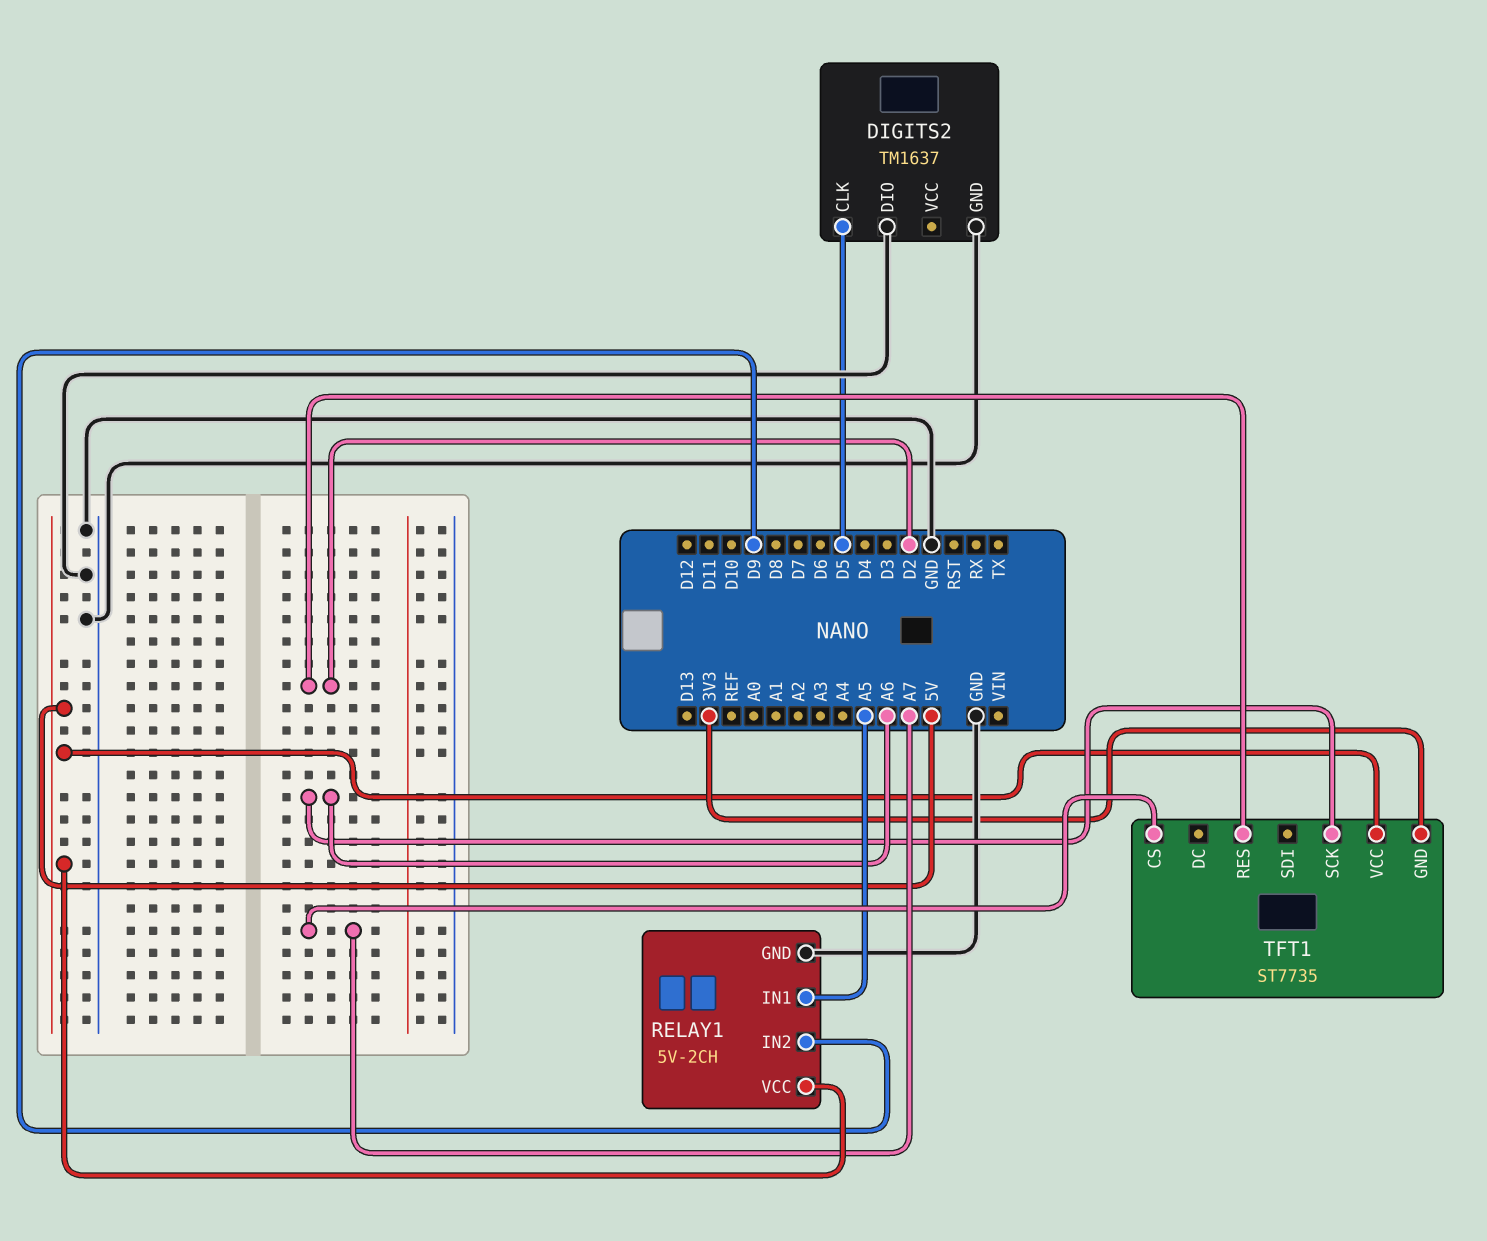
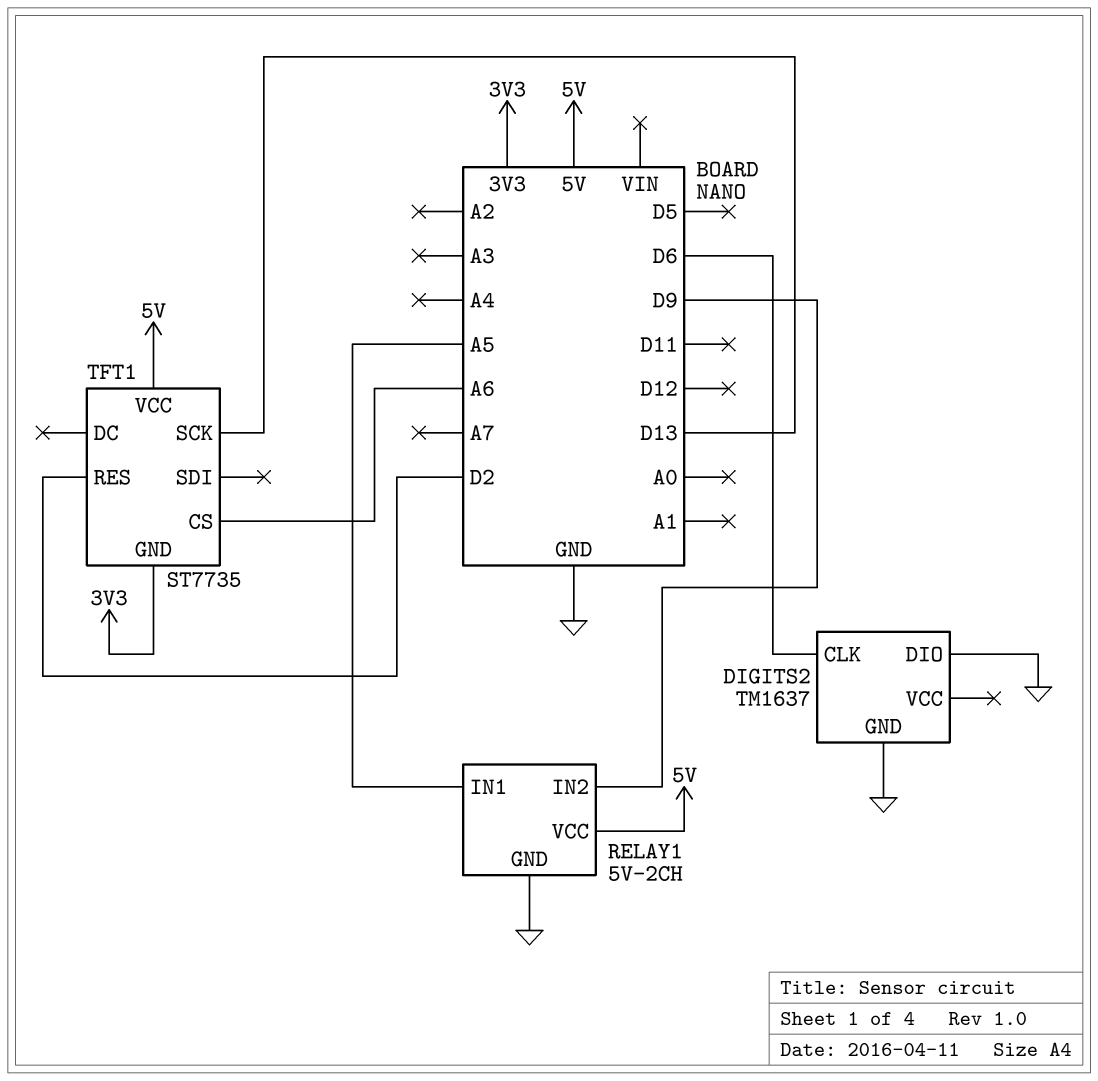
DIGITS2 pin CLK: D5 -> D6
TFT1 pin CS: A7 -> A6
TFT1 pin SCK: A6 -> D13

